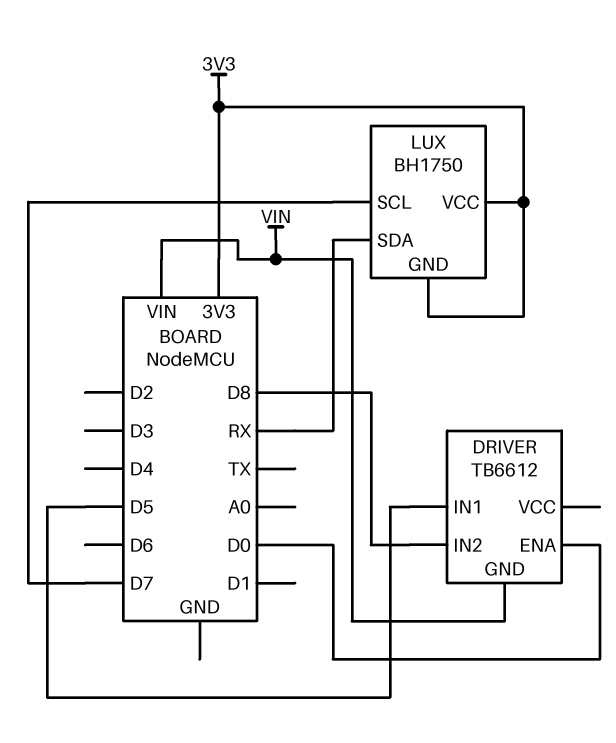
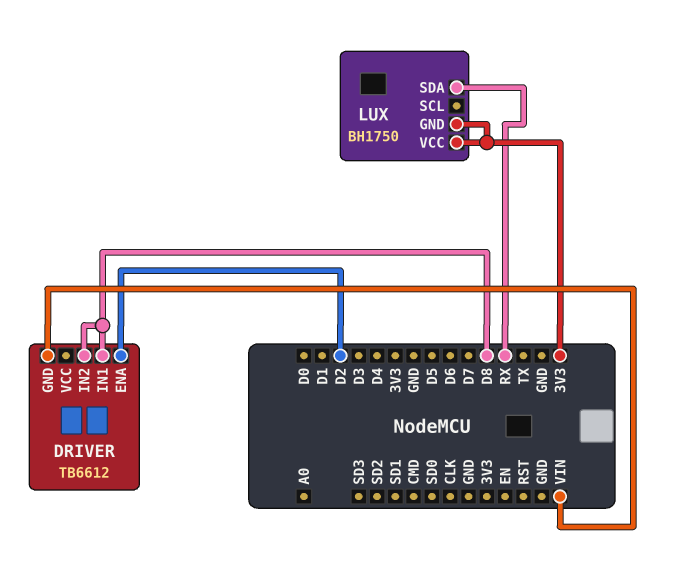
DRIVER pin ENA: D0 -> D2
DRIVER pin IN1: D5 -> D8
LUX pin SCL: D7 -> none

